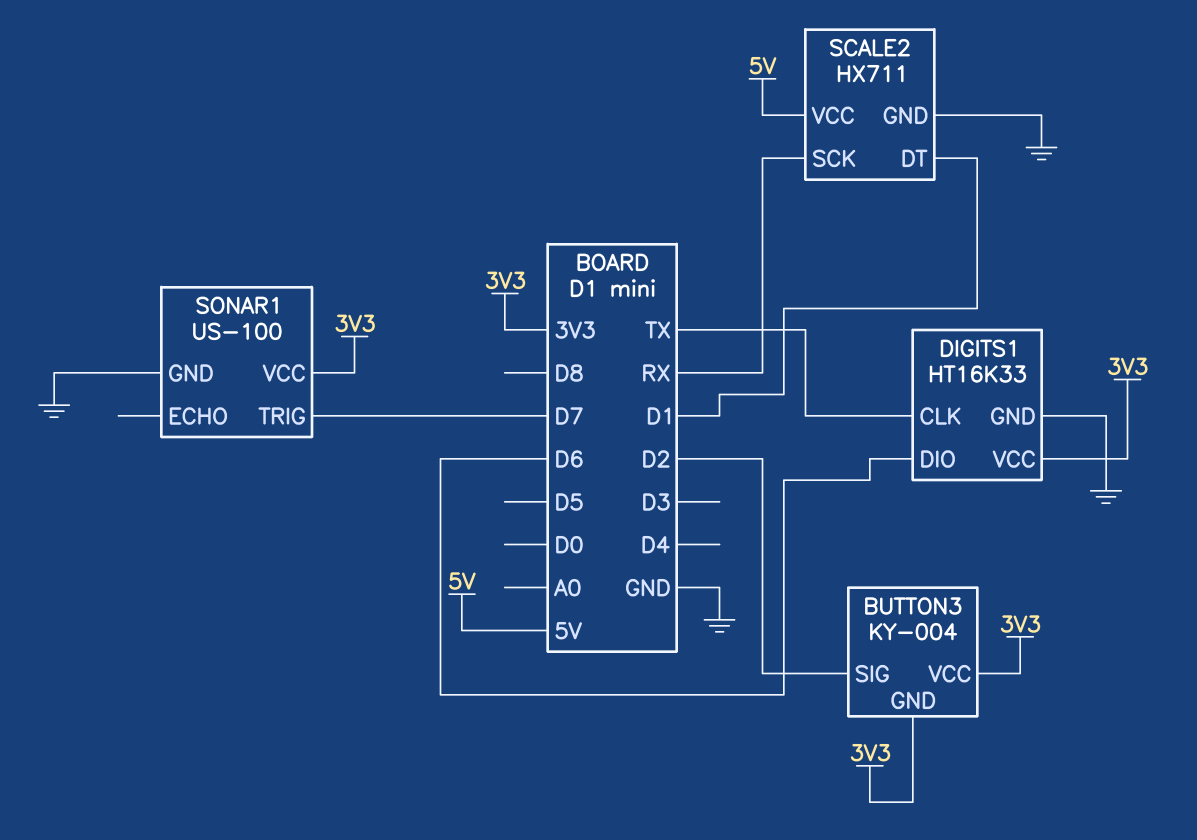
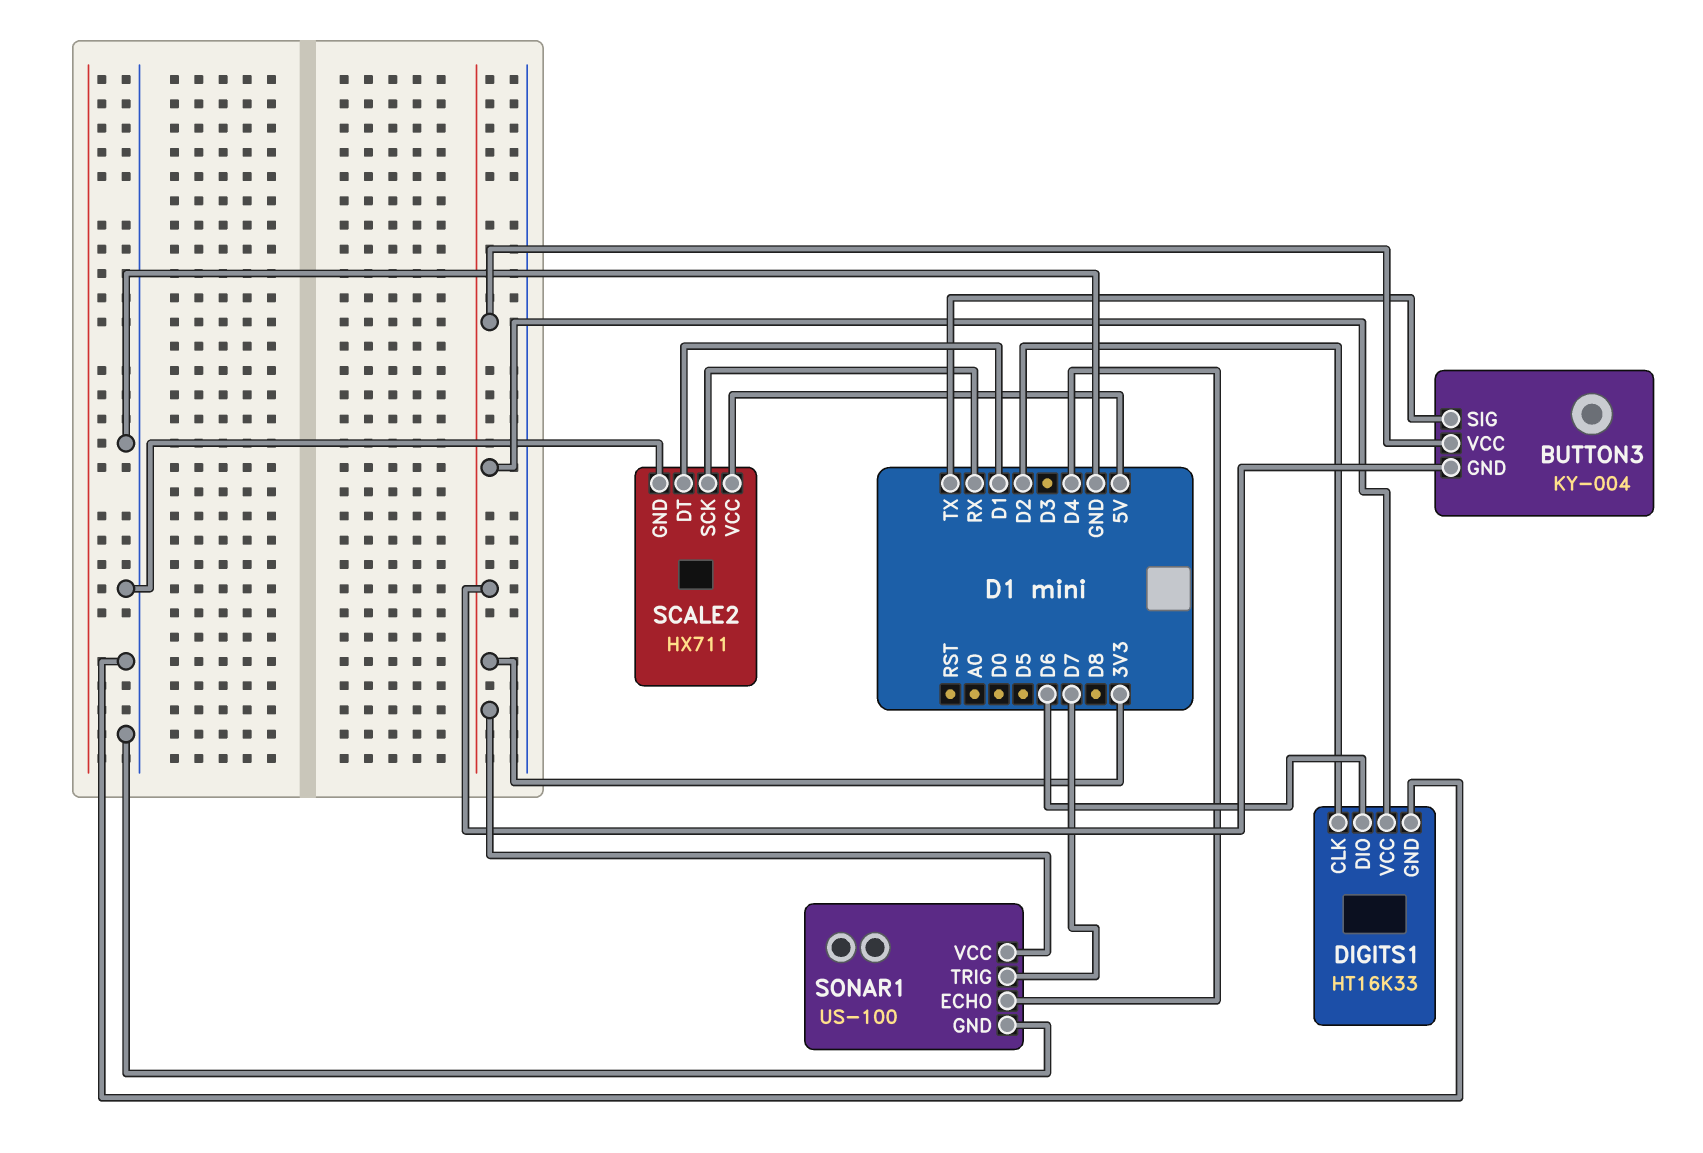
BUTTON3 pin SIG: D2 -> TX
DIGITS1 pin CLK: TX -> D2
SONAR1 pin ECHO: none -> D4

